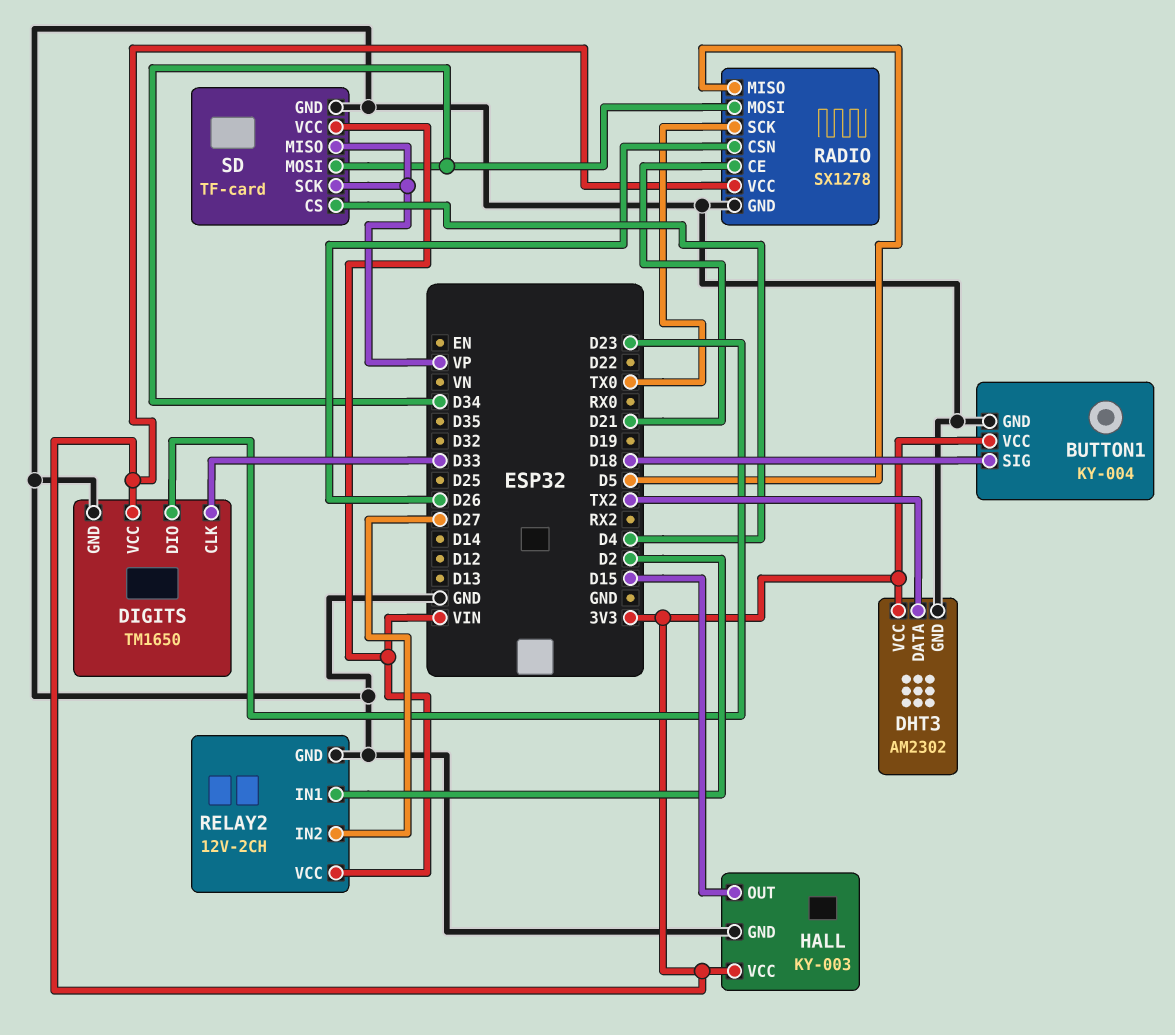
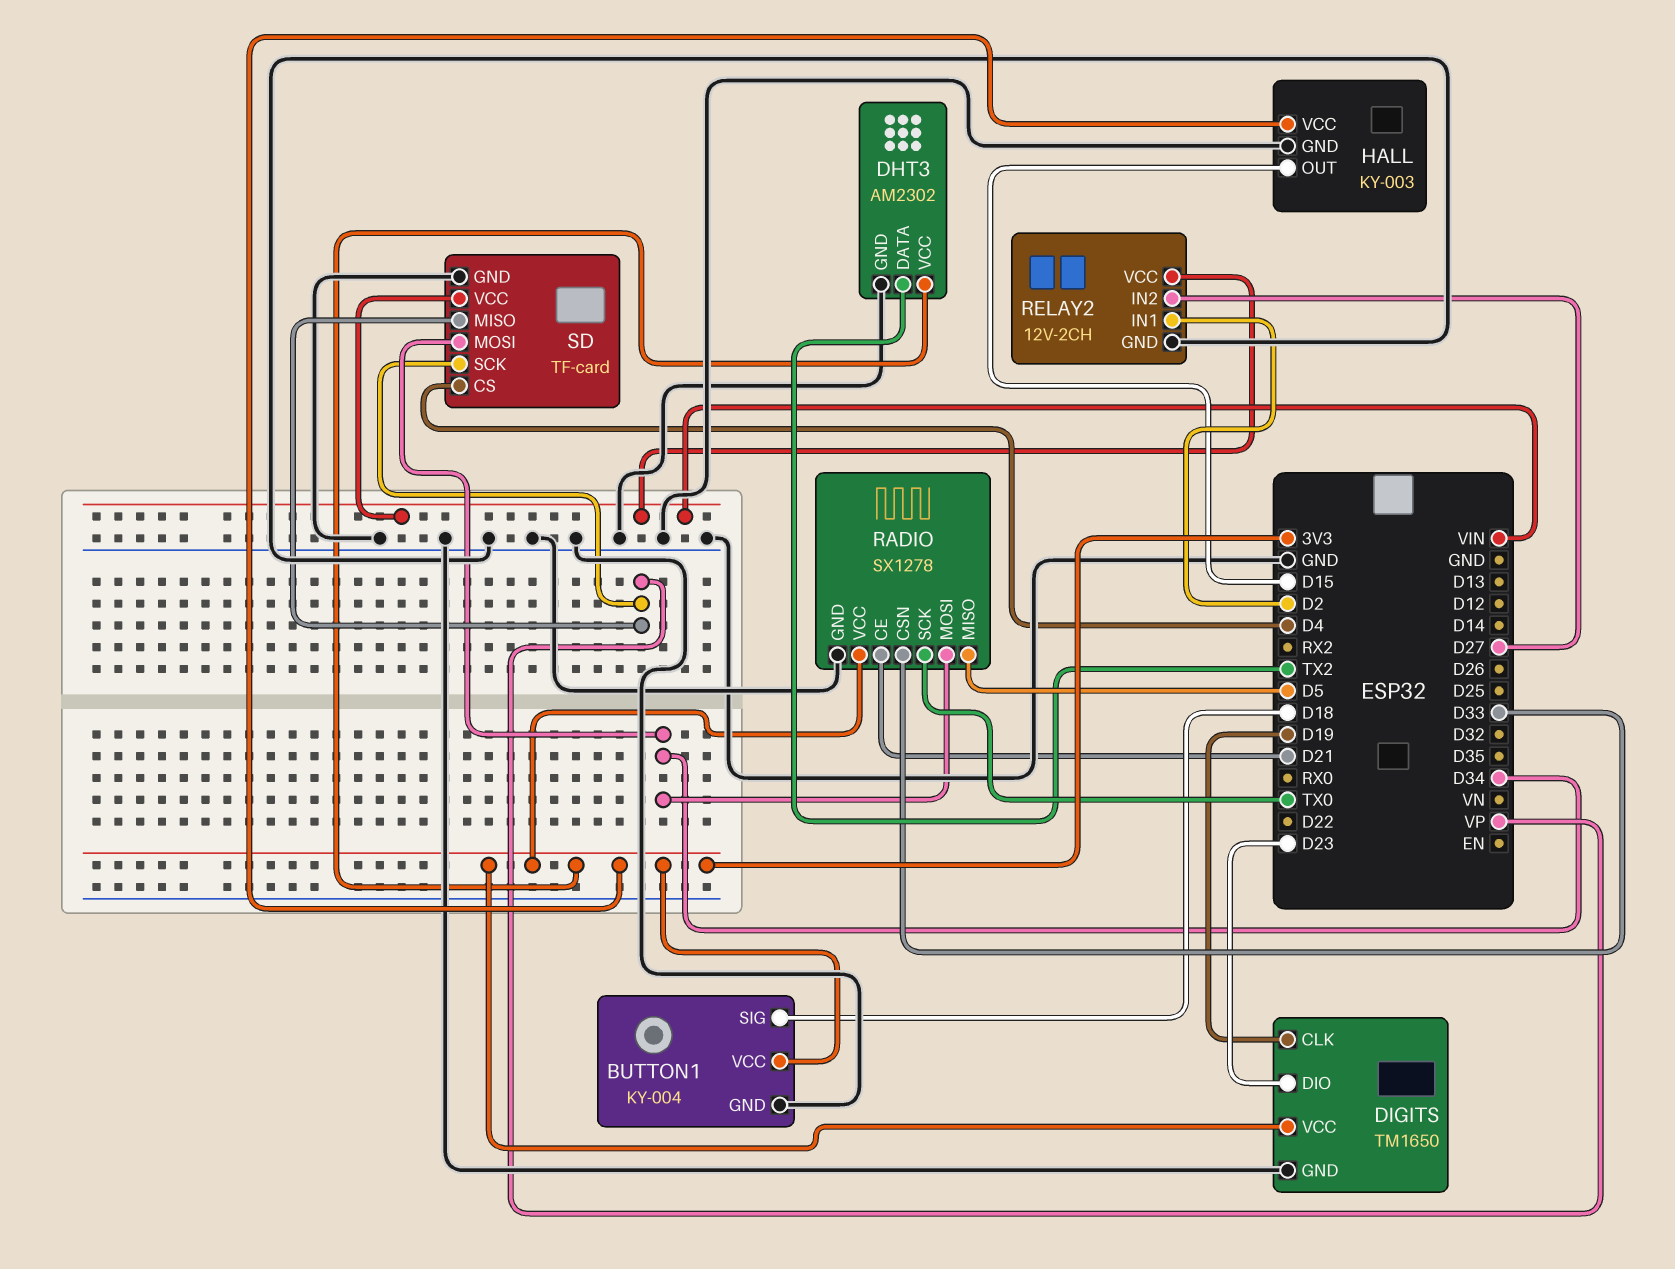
DIGITS pin CLK: D33 -> D19
RADIO pin CSN: D26 -> D33

